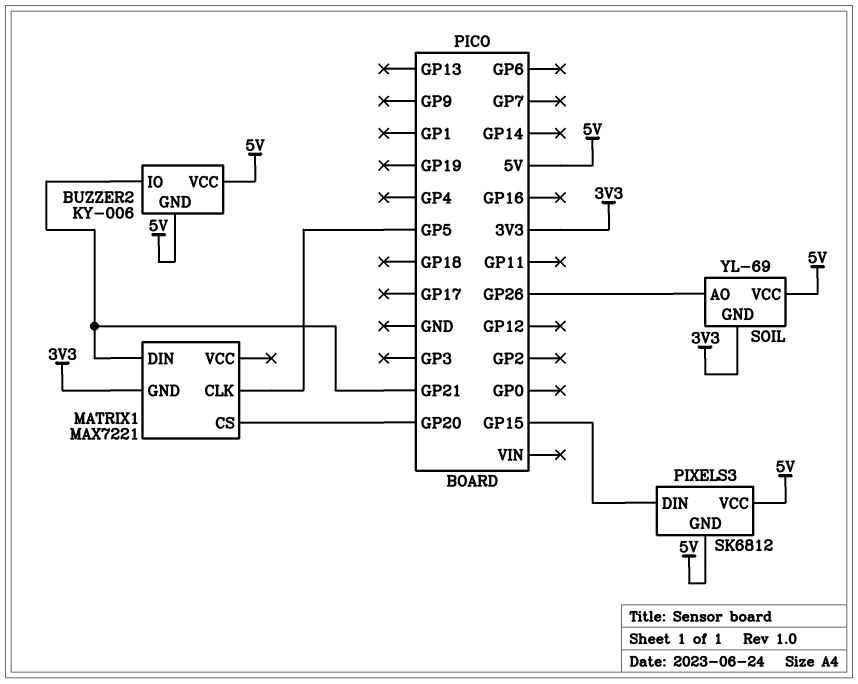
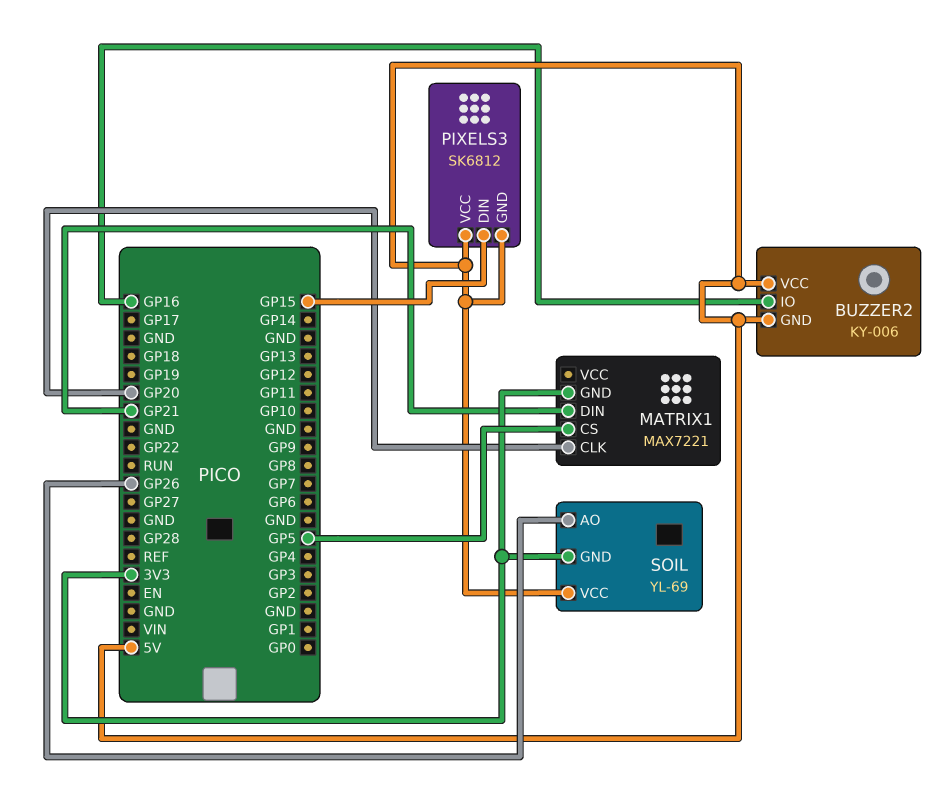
BUZZER2 pin IO: GP21 -> GP16
MATRIX1 pin CLK: GP5 -> GP20
MATRIX1 pin CS: GP20 -> GP5

